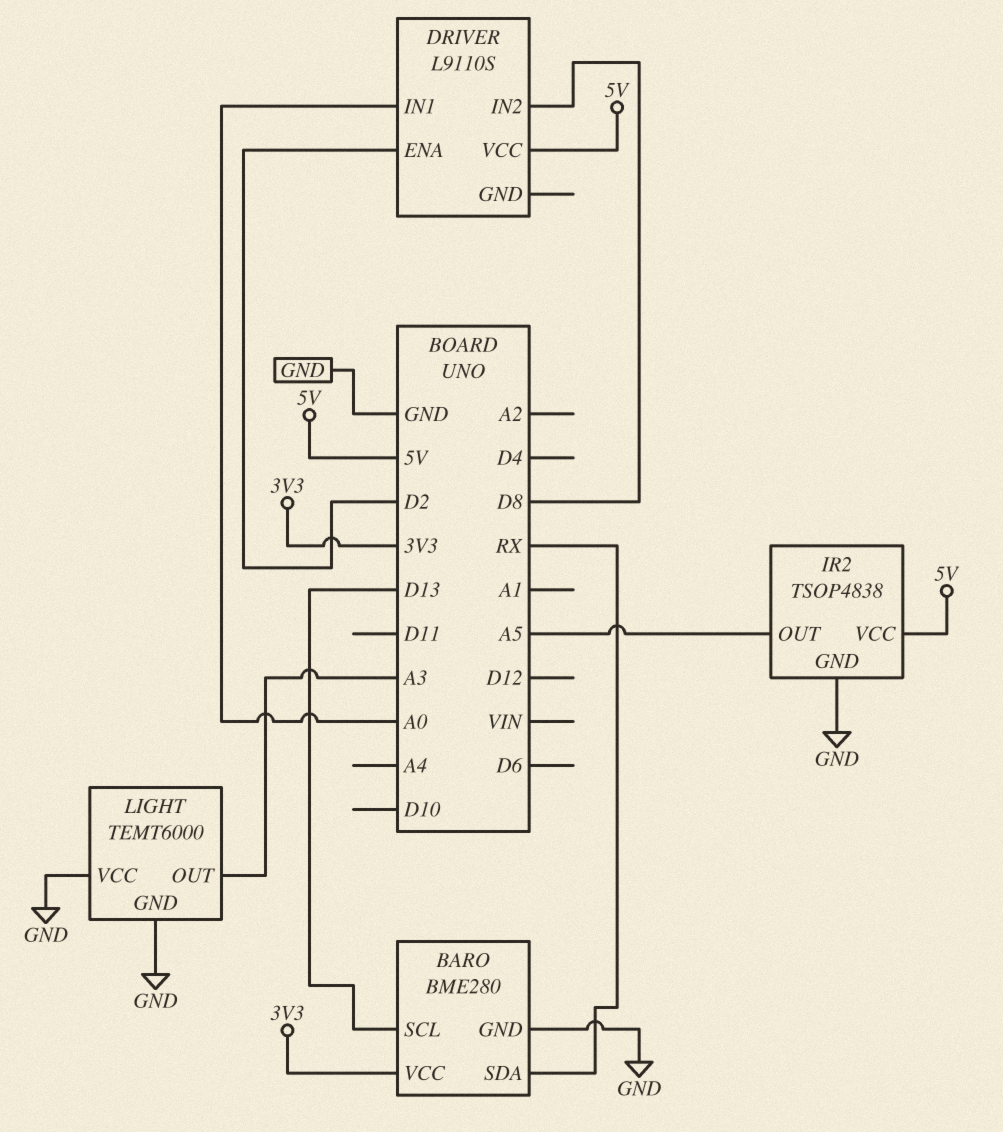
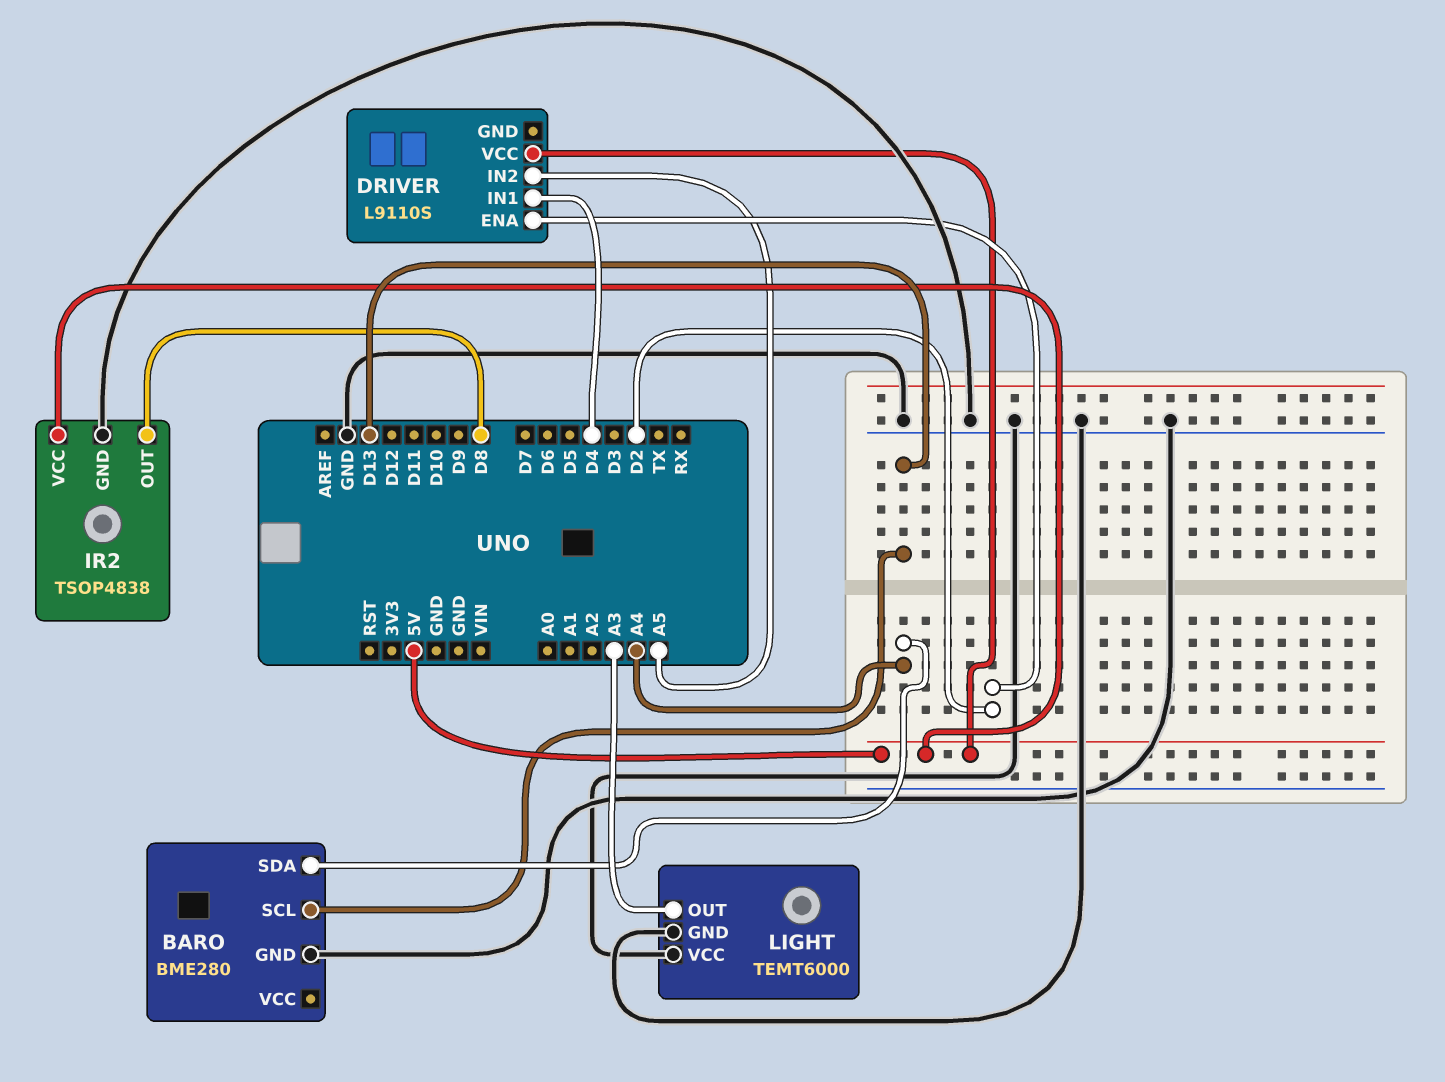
BARO pin SDA: RX -> A4
BARO pin VCC: 3V3 -> none
DRIVER pin IN1: A0 -> D4
DRIVER pin IN2: D8 -> A5
IR2 pin OUT: A5 -> D8

